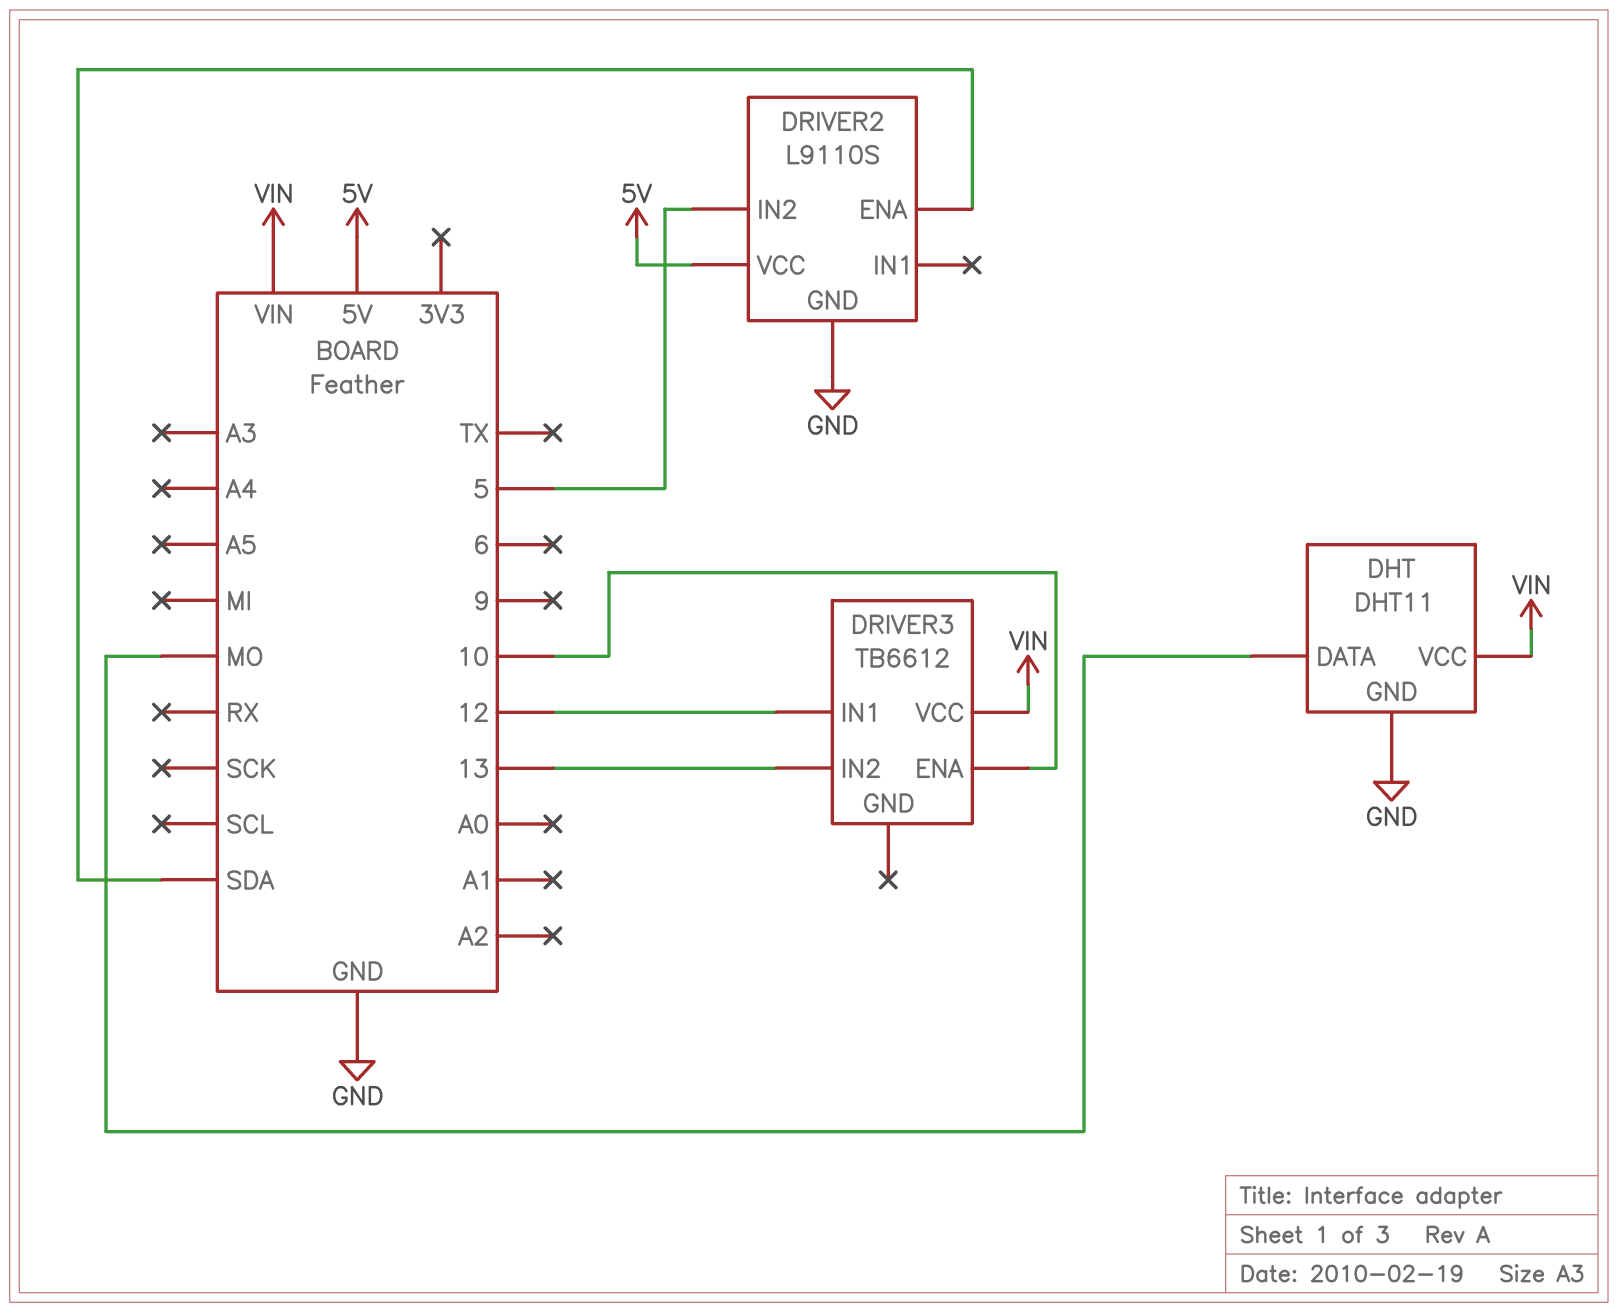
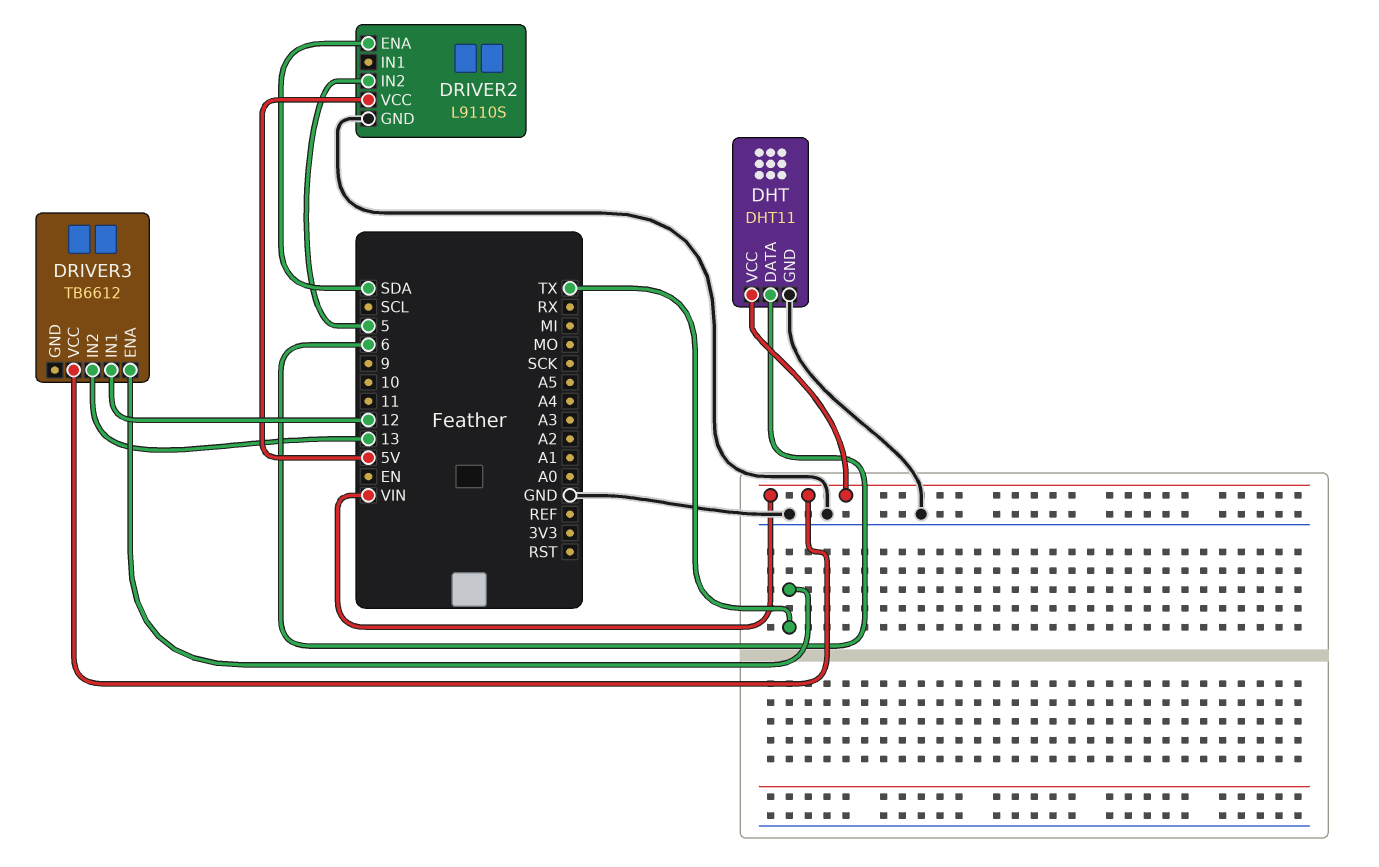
DHT pin DATA: MO -> 6
DRIVER3 pin ENA: 10 -> TX

